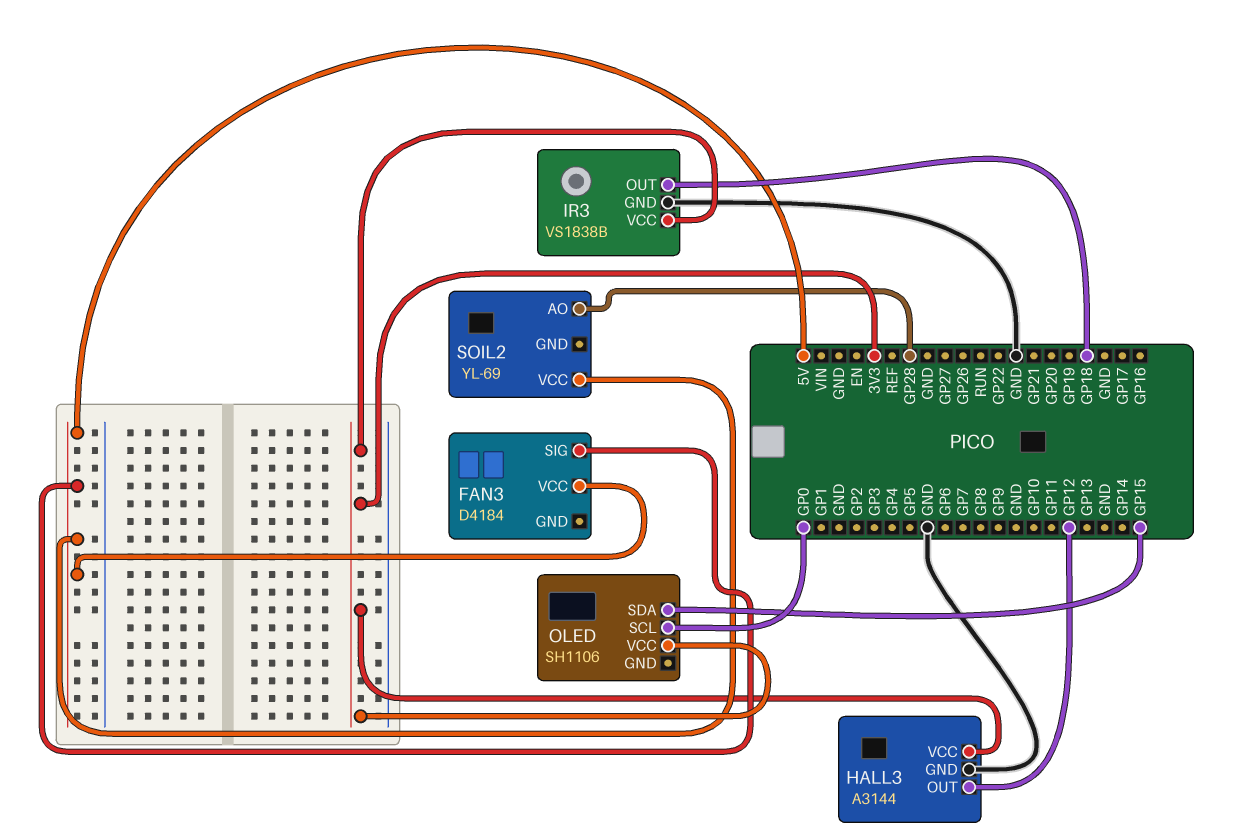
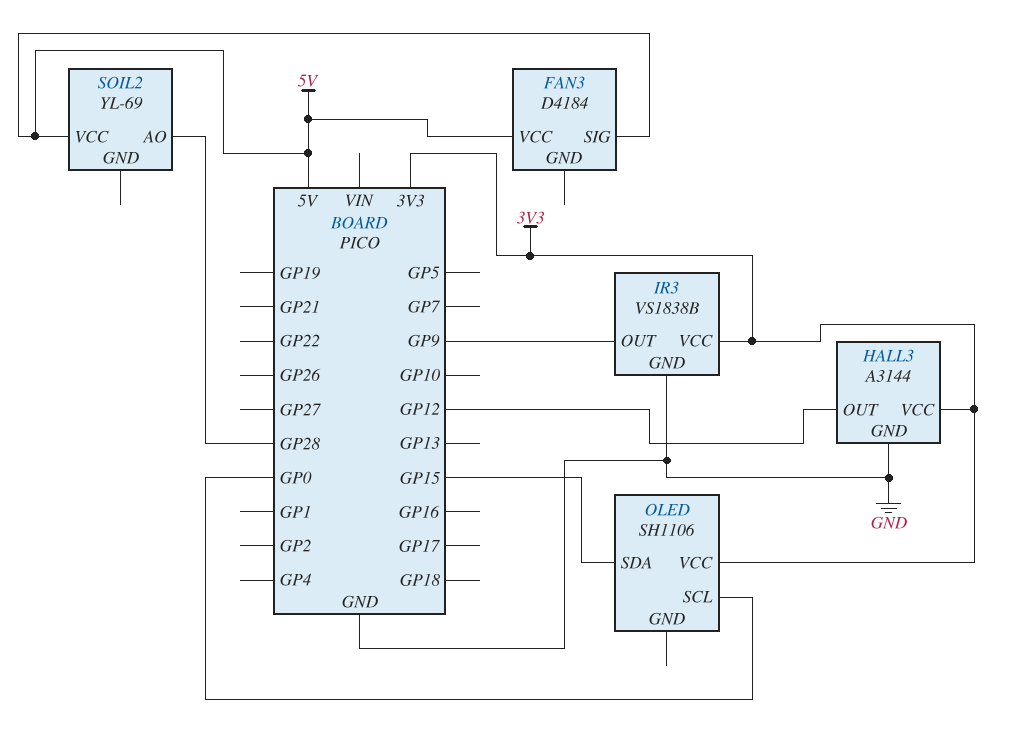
IR3 pin OUT: GP18 -> GP9

